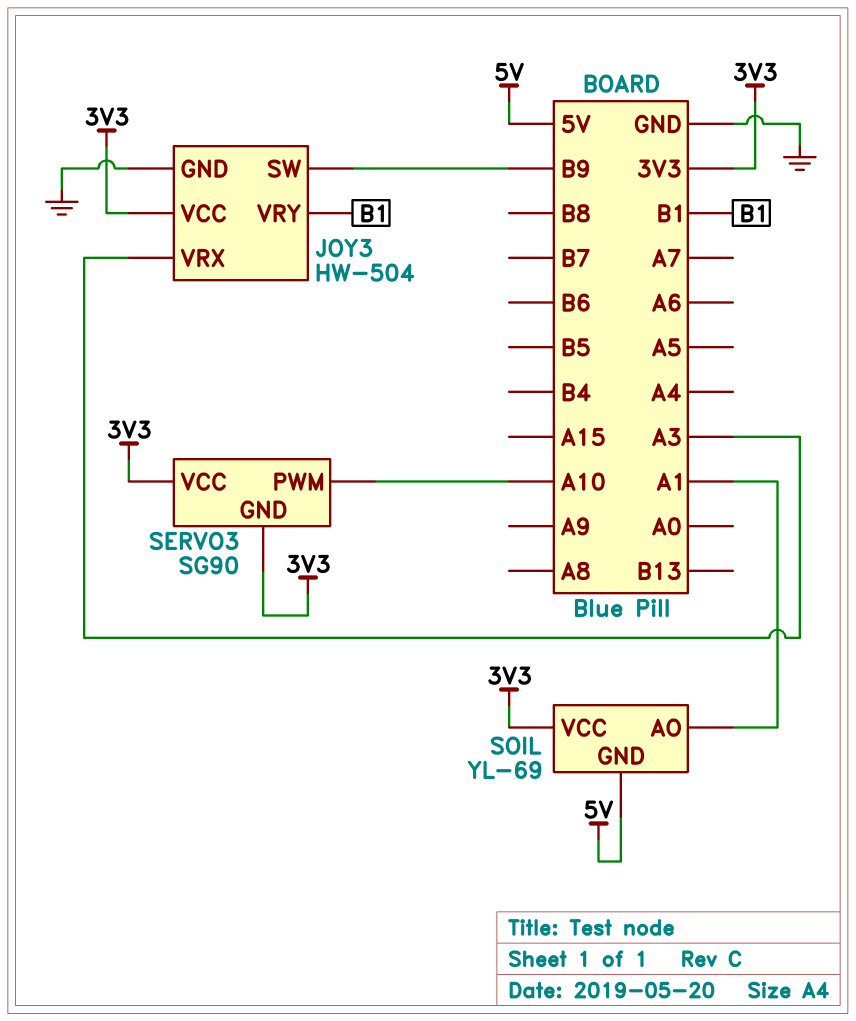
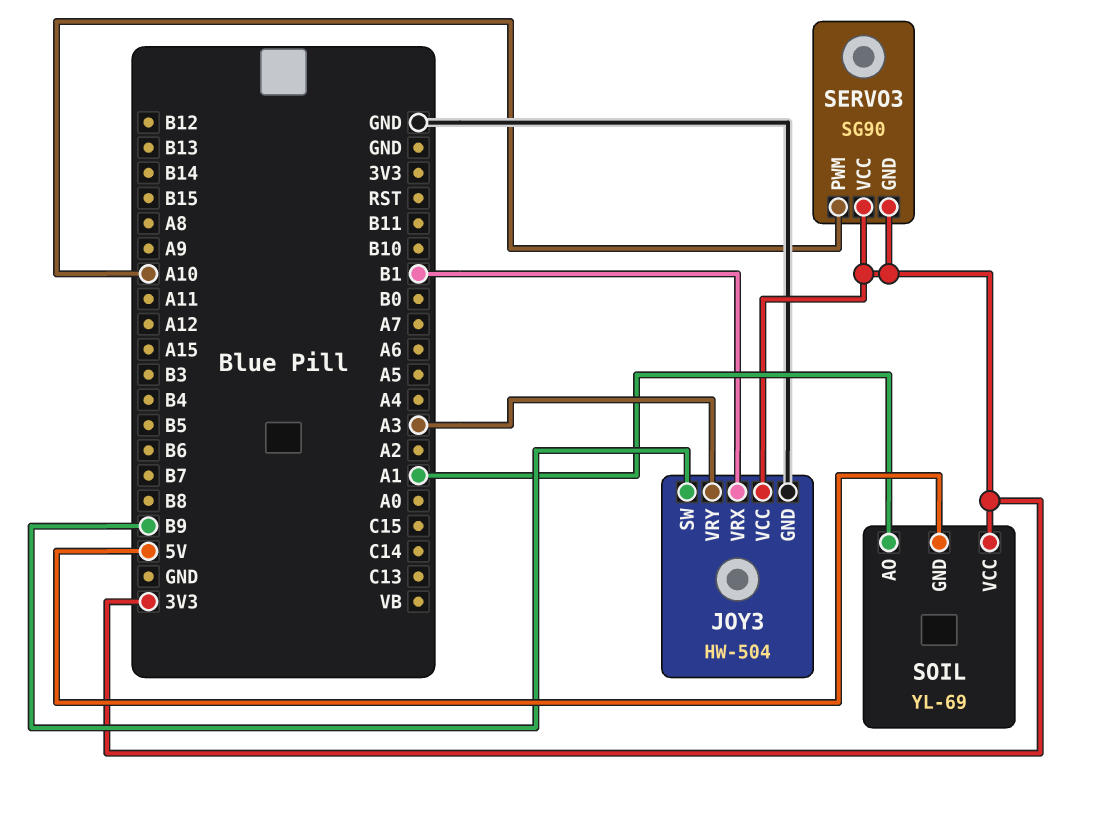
JOY3 pin VRX: A3 -> B1
JOY3 pin VRY: B1 -> A3

